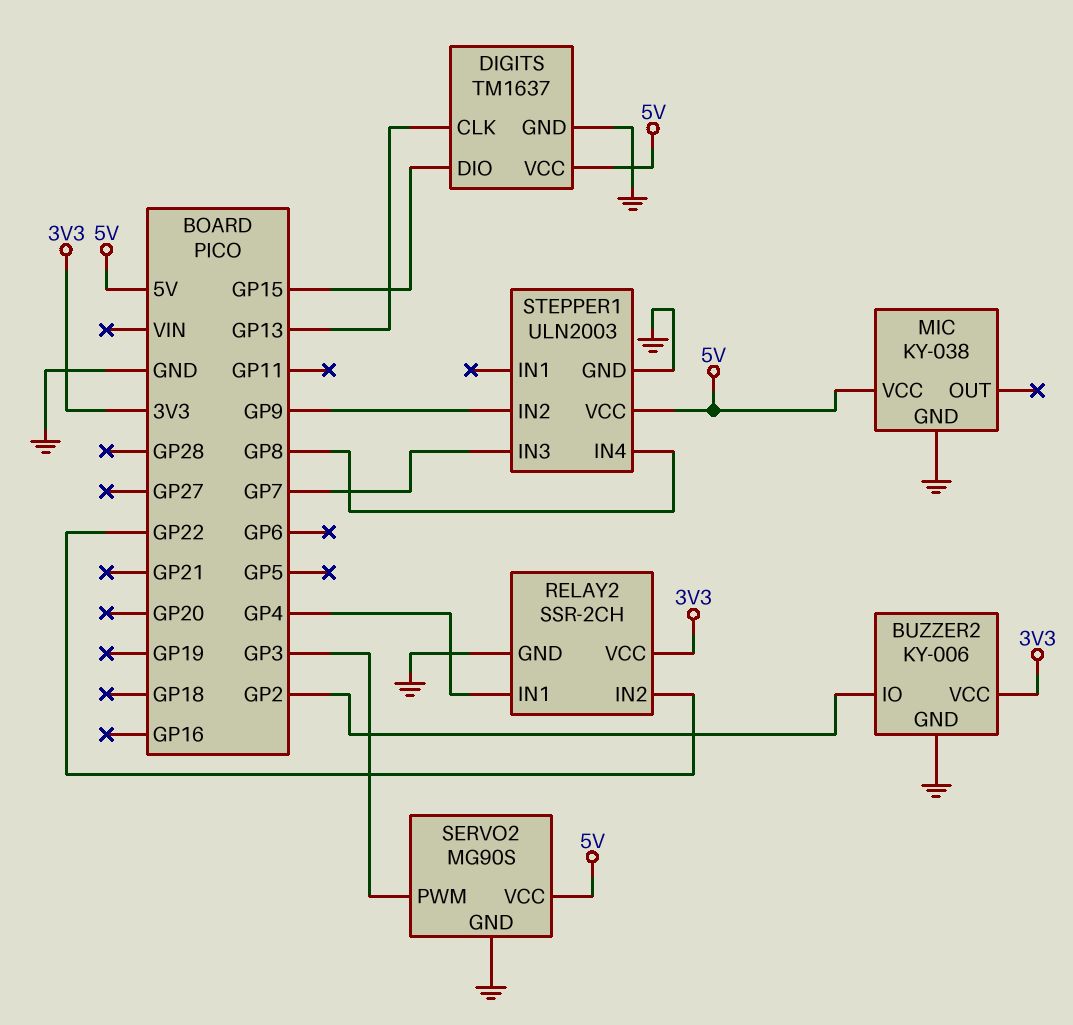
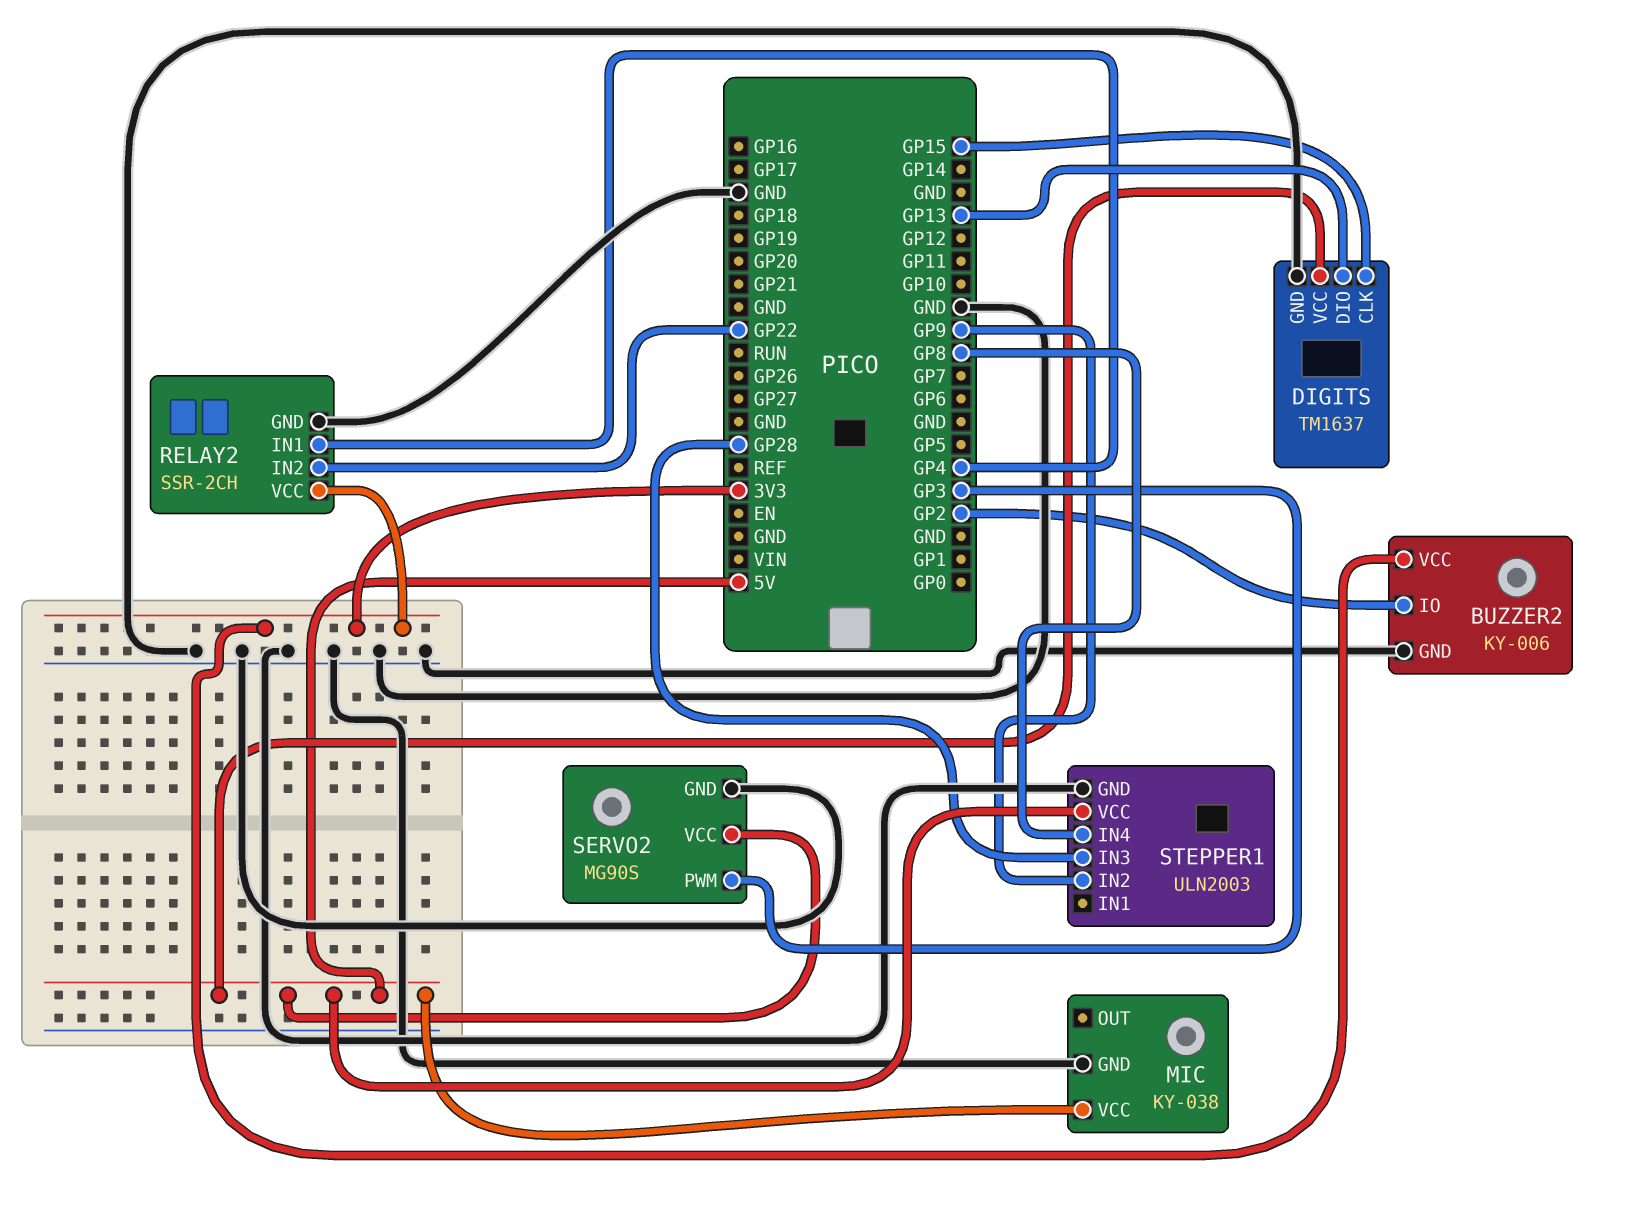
DIGITS pin CLK: GP13 -> GP15
DIGITS pin DIO: GP15 -> GP13
STEPPER1 pin IN3: GP7 -> GP28

